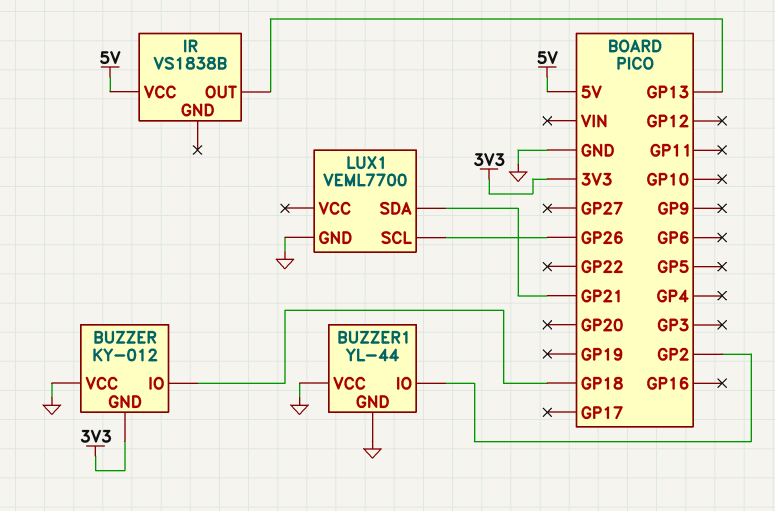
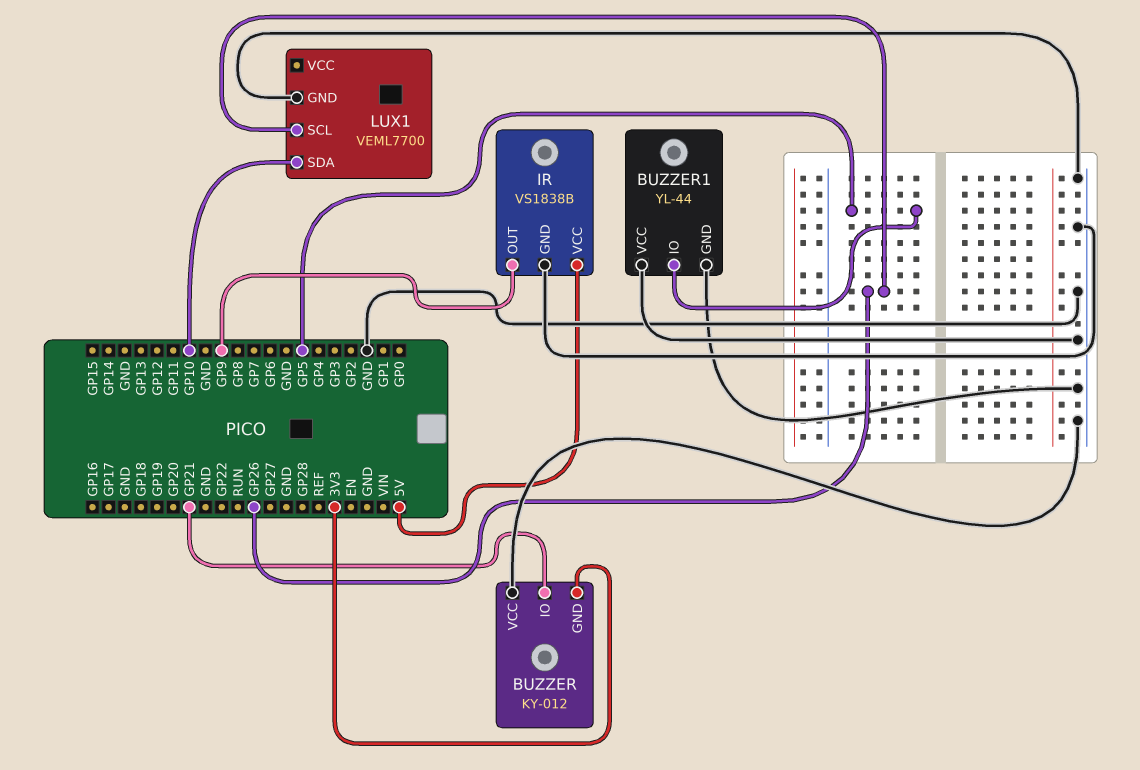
BUZZER pin IO: GP18 -> GP21
BUZZER1 pin IO: GP2 -> GP5
IR pin GND: none -> GND
IR pin OUT: GP13 -> GP9
LUX1 pin SDA: GP21 -> GP10

